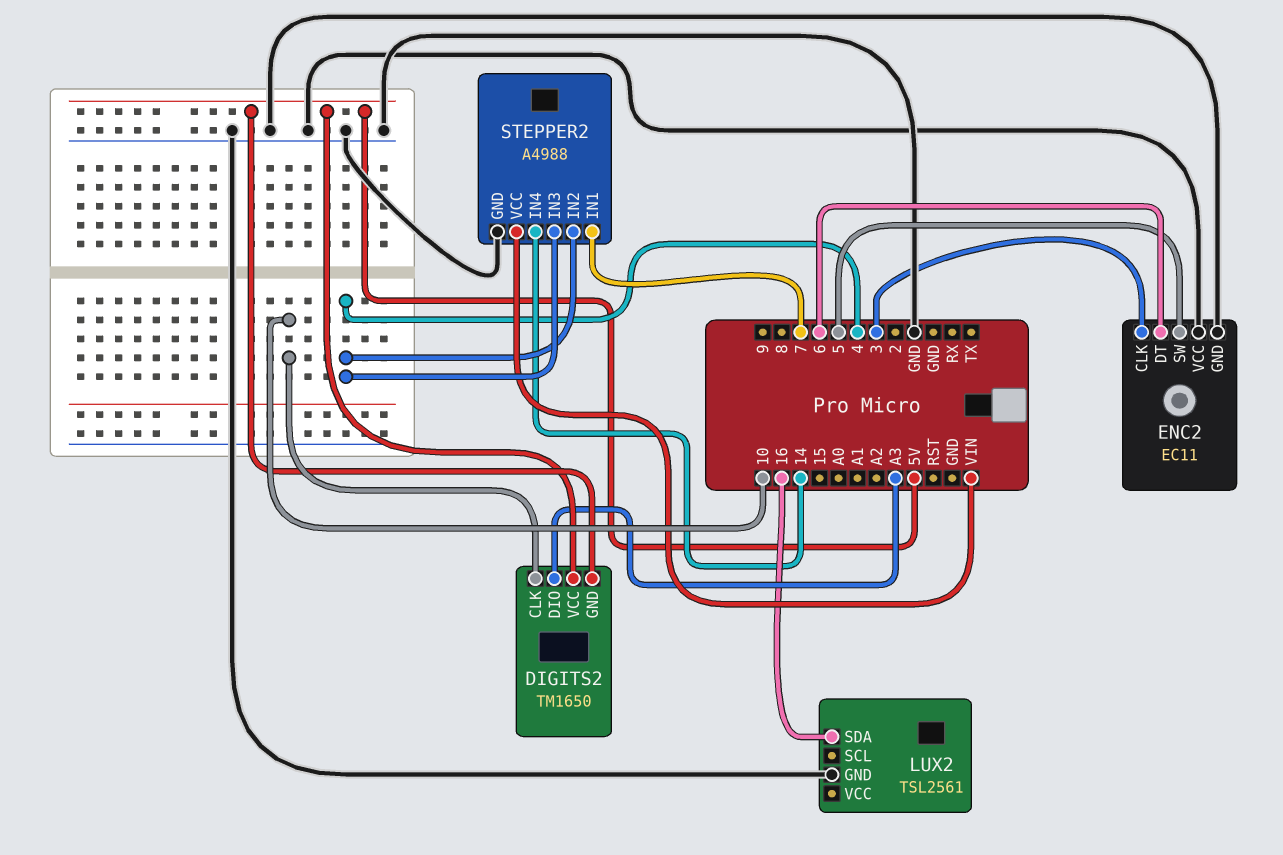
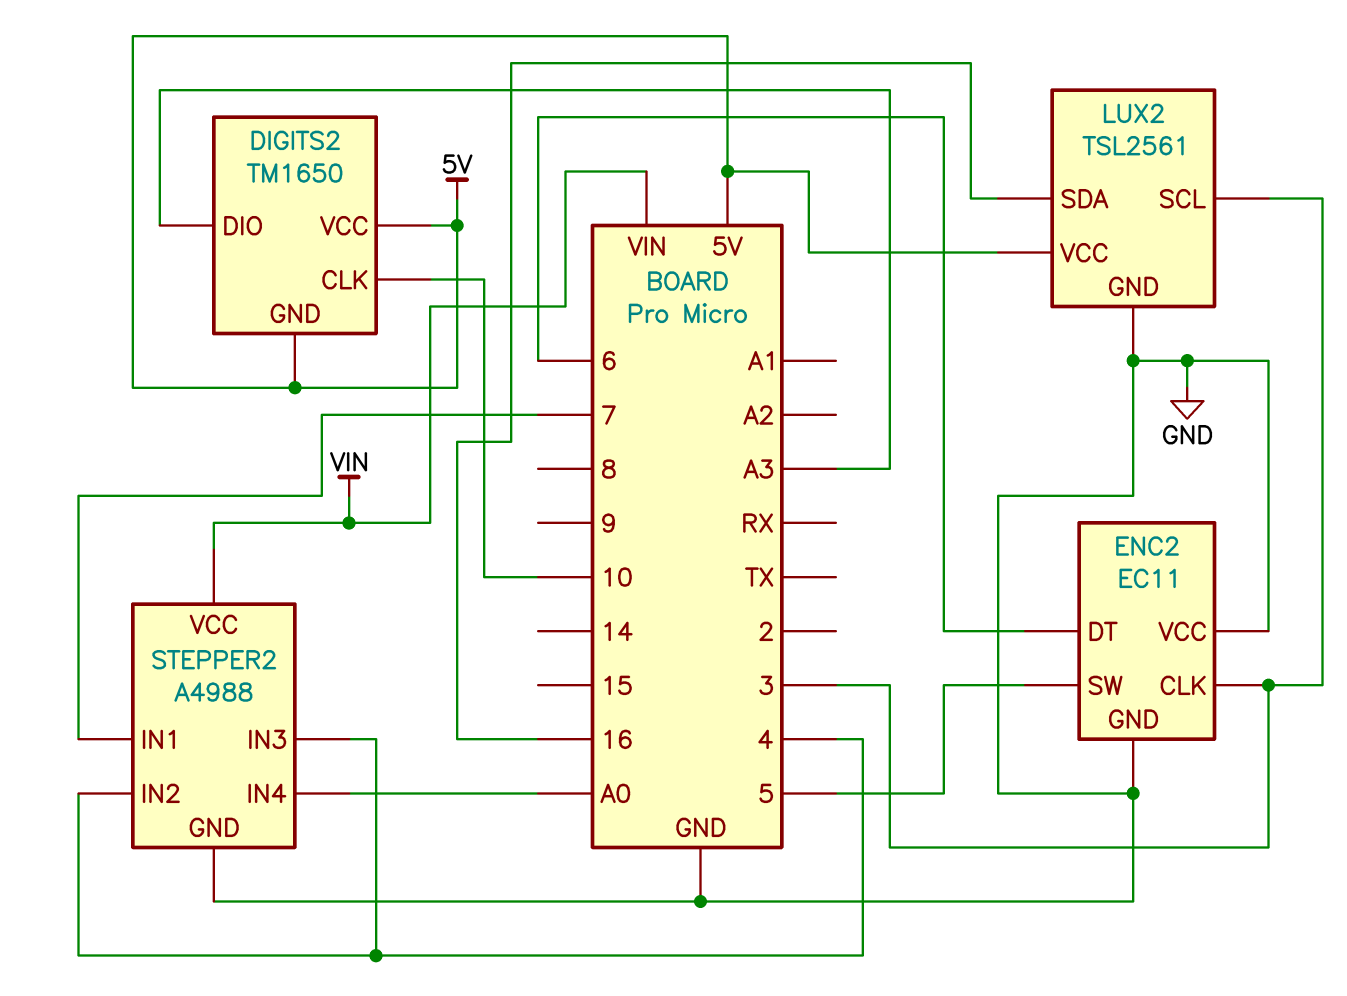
LUX2 pin SCL: none -> 3
LUX2 pin VCC: none -> 5V
STEPPER2 pin IN4: 14 -> A0

